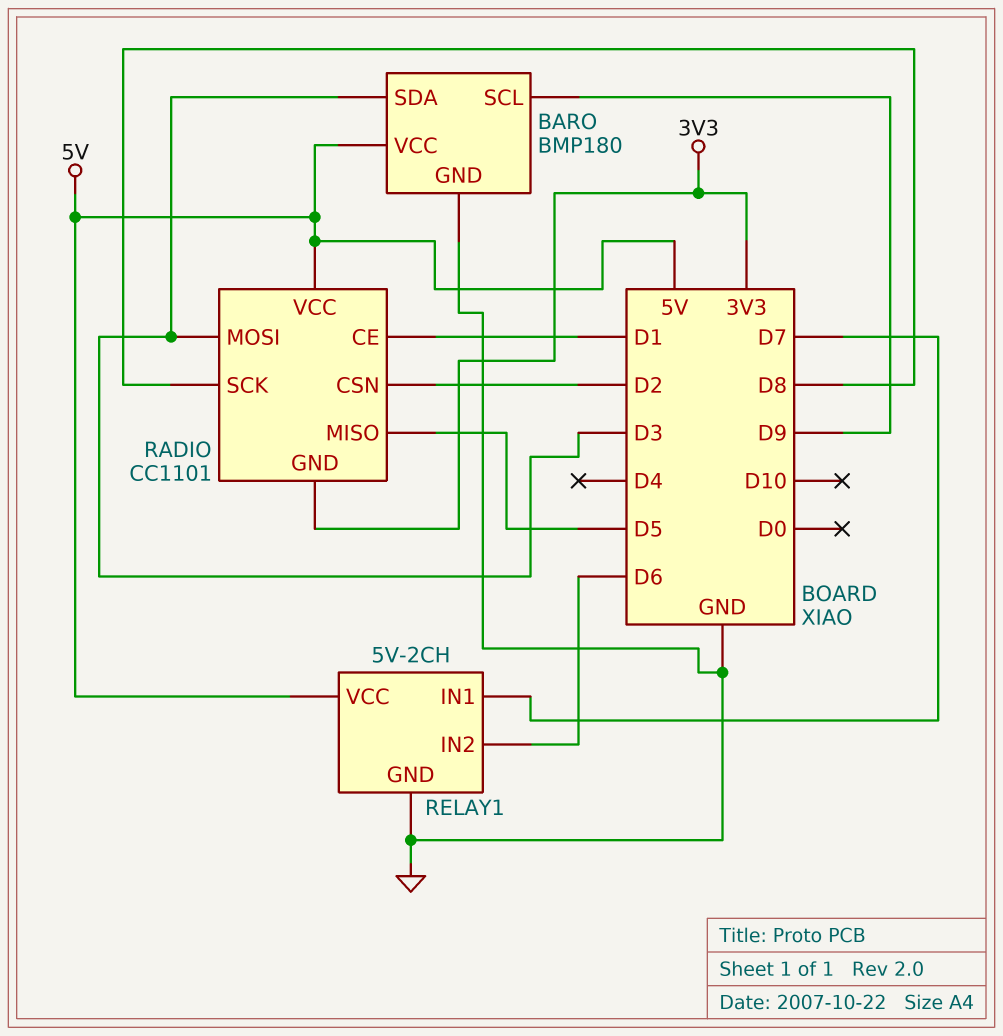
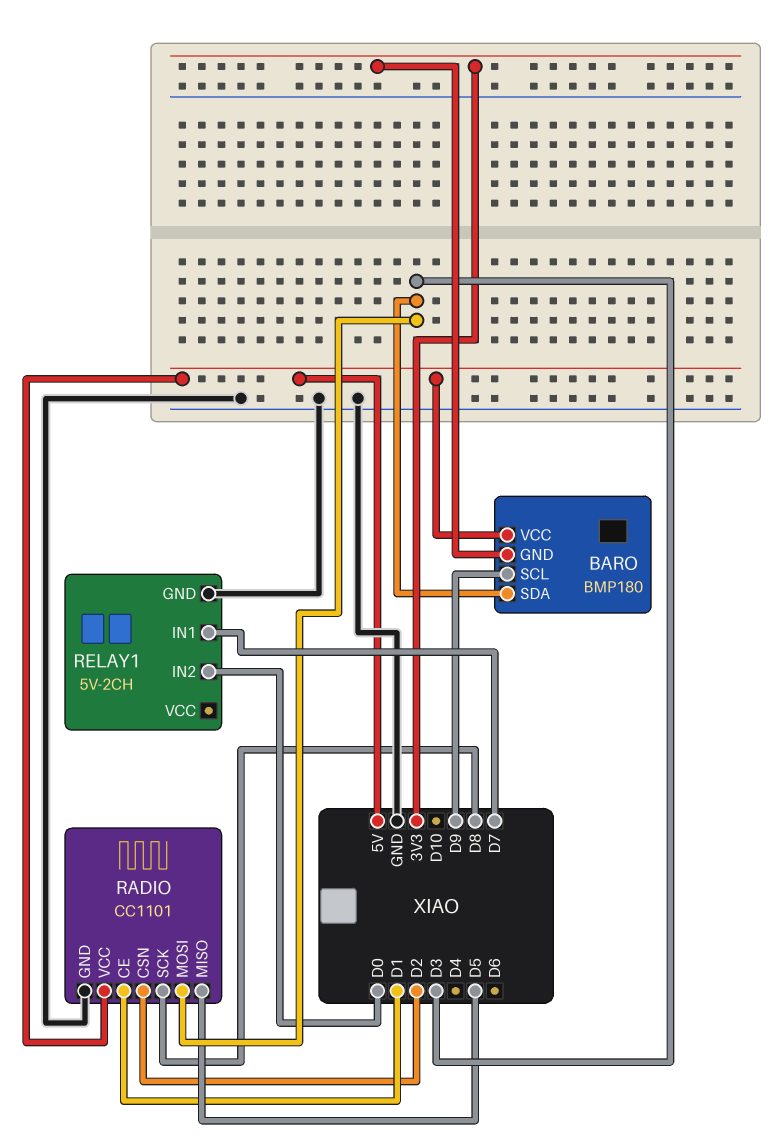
BARO pin GND: GND -> 3V3
RADIO pin GND: 3V3 -> GND
RELAY1 pin IN2: D6 -> D0
RELAY1 pin VCC: 5V -> none

